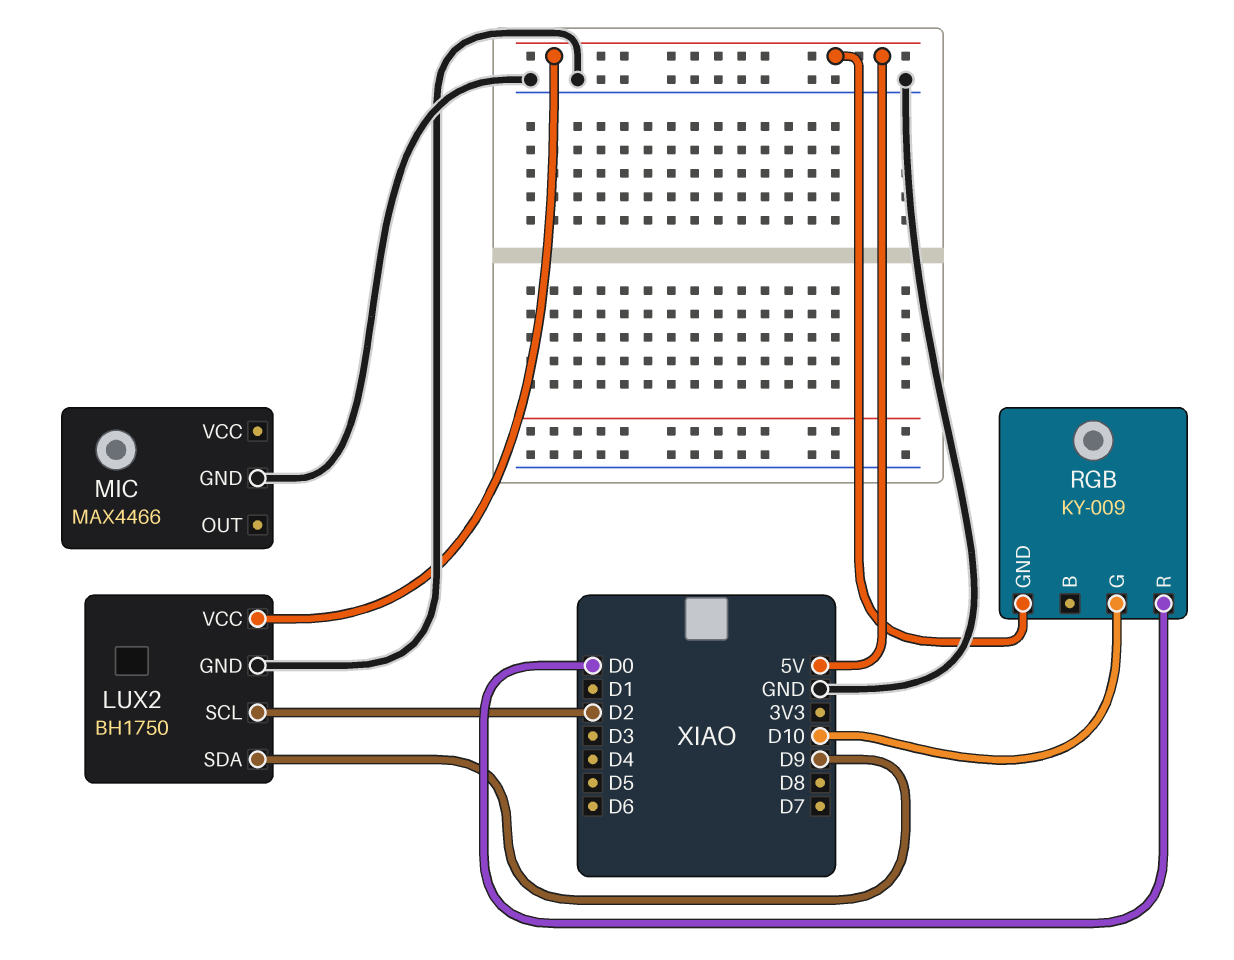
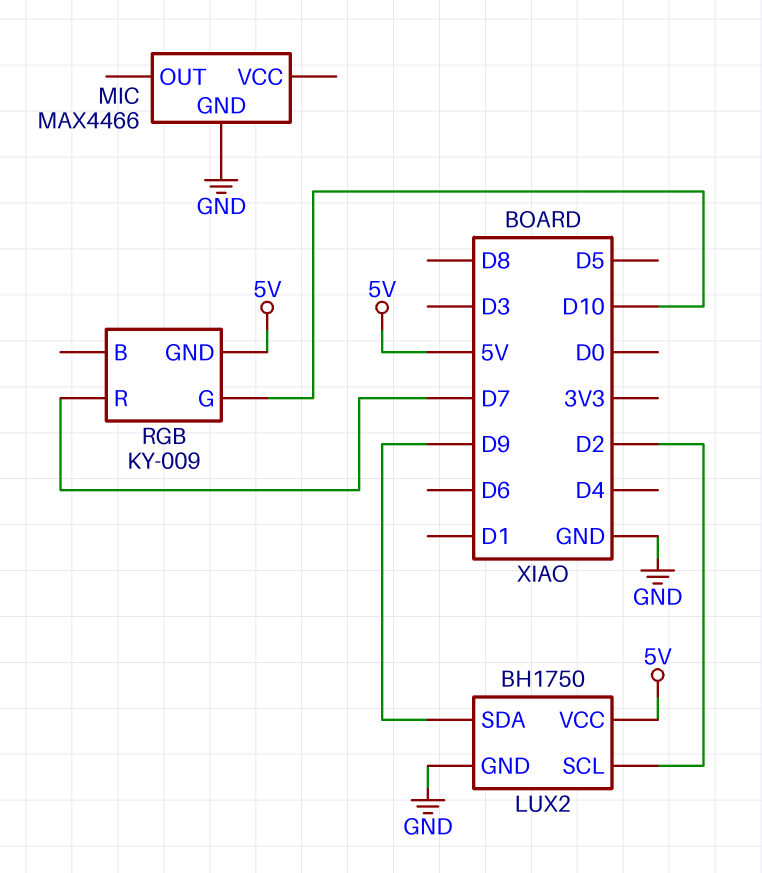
RGB pin R: D0 -> D7

